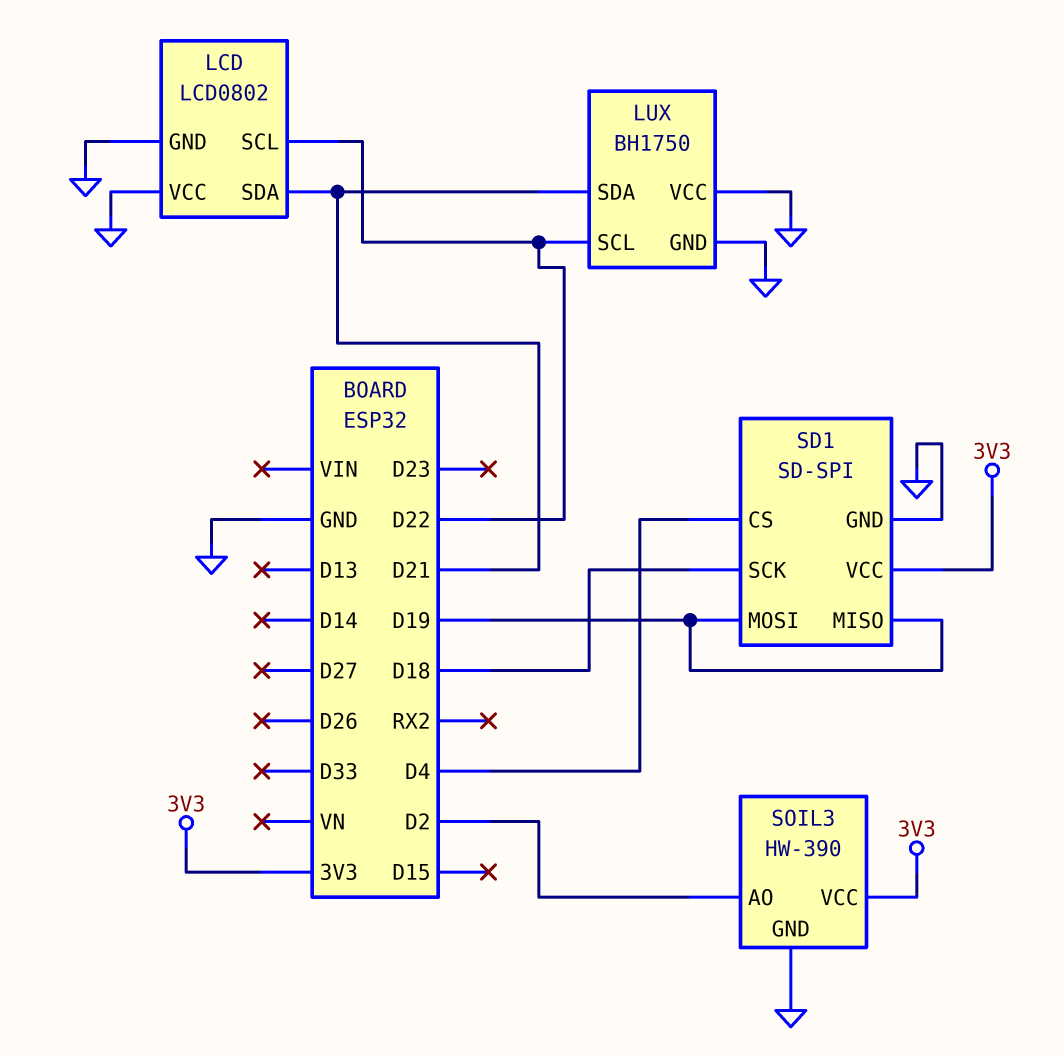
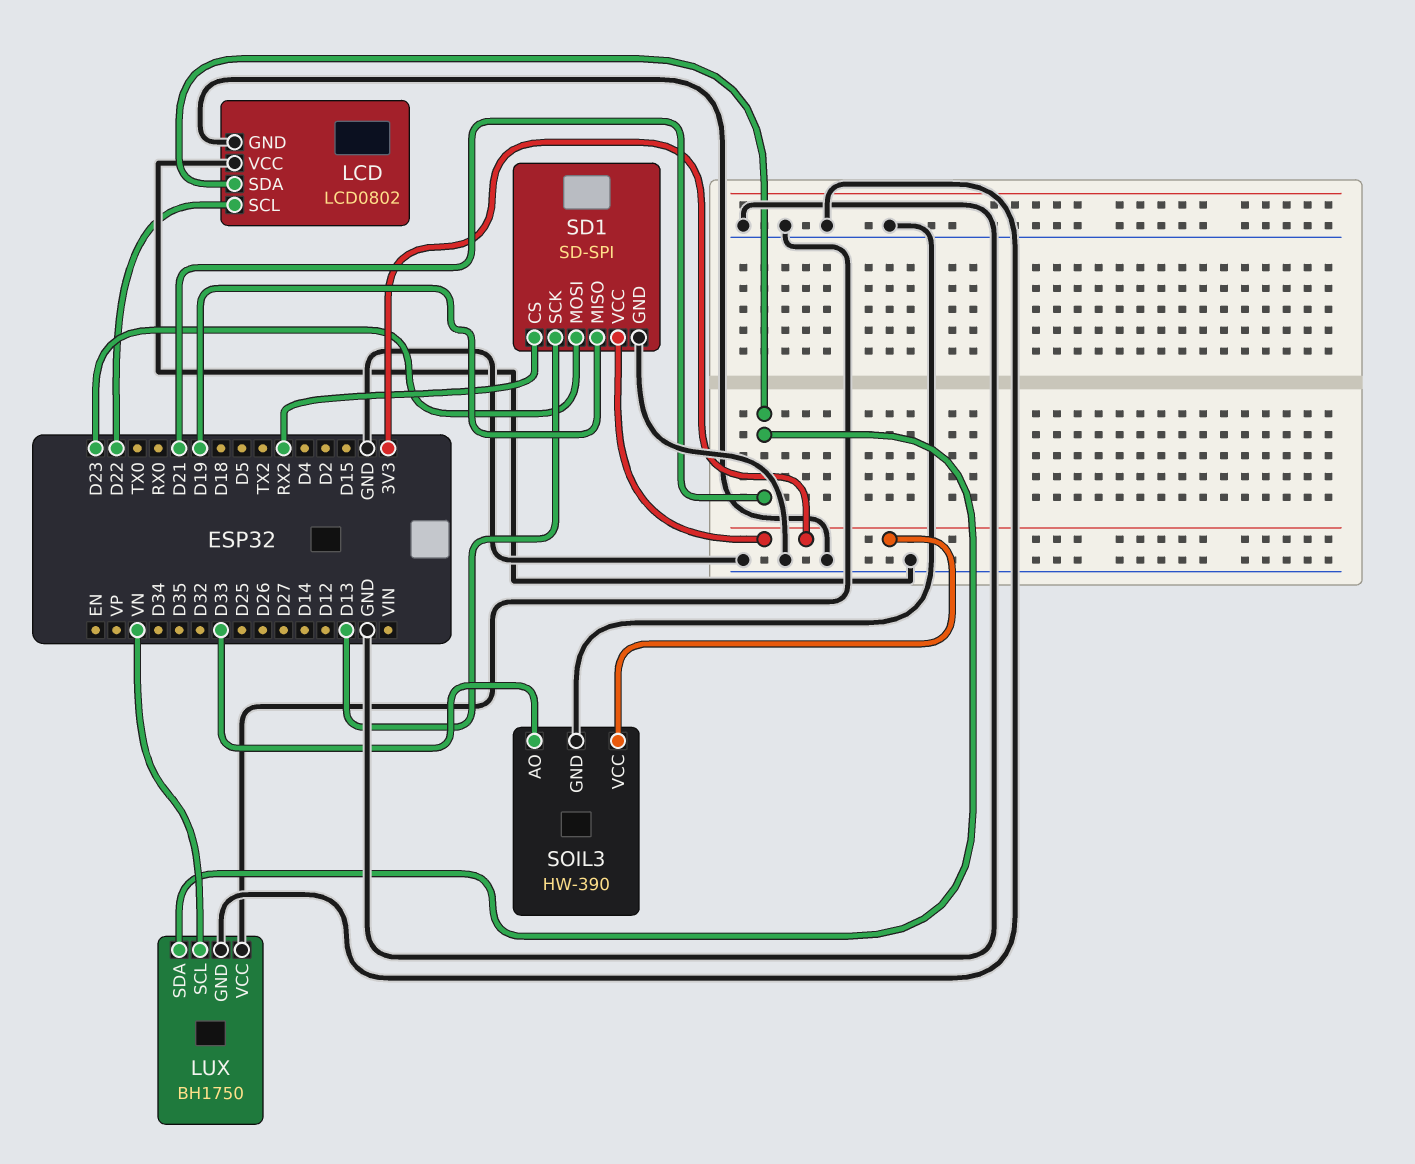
LUX pin SCL: D22 -> VN
SD1 pin CS: D4 -> RX2
SD1 pin MOSI: D19 -> D23
SD1 pin SCK: D18 -> D13
SOIL3 pin AO: D2 -> D33

